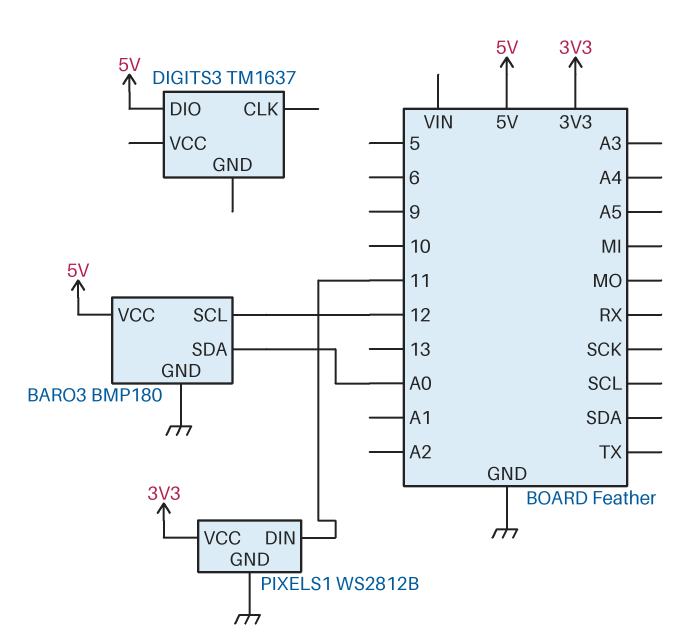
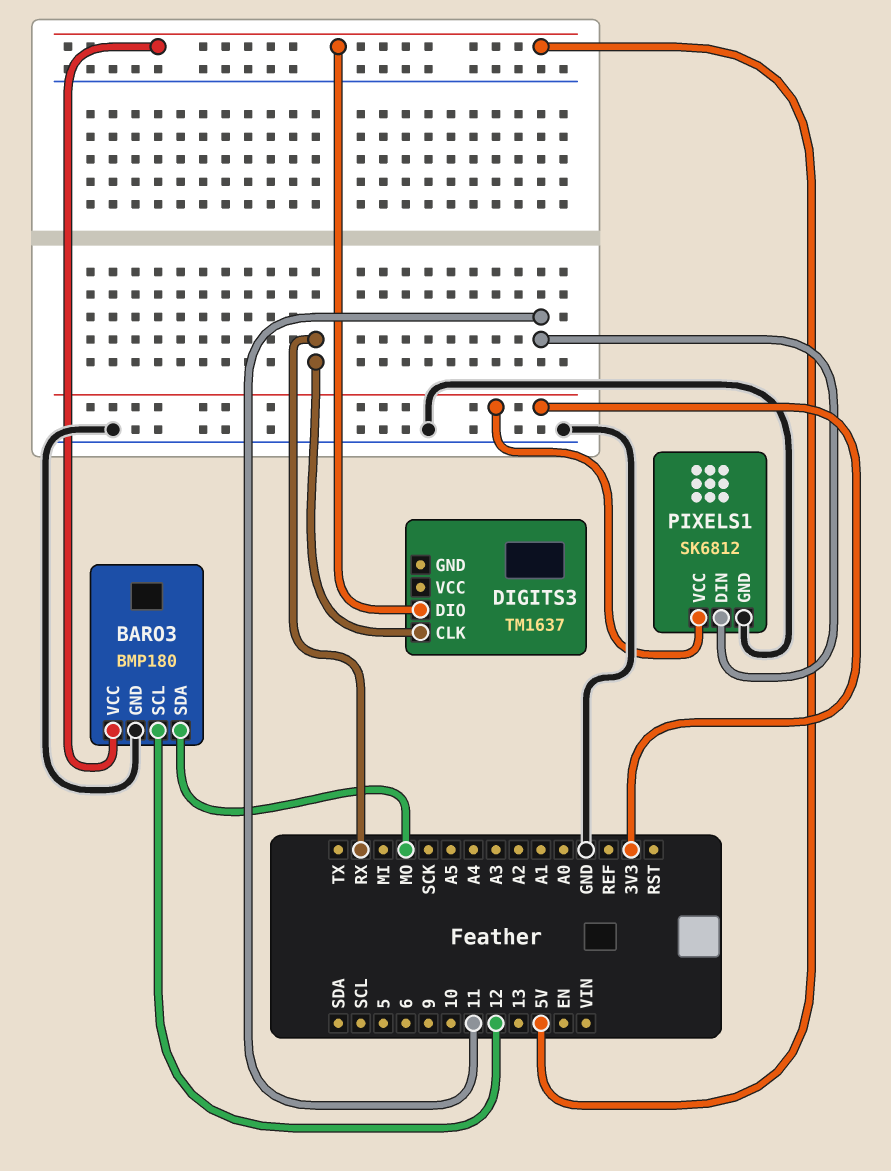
BARO3 pin SDA: A0 -> MO
DIGITS3 pin CLK: none -> RX
PIXELS1: WS2812B -> SK6812

